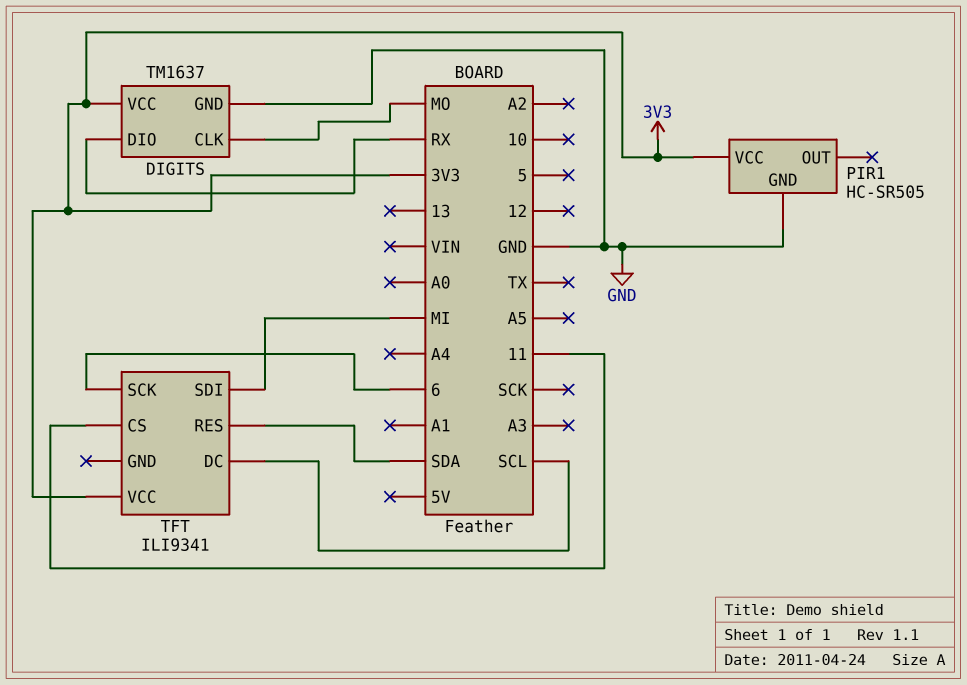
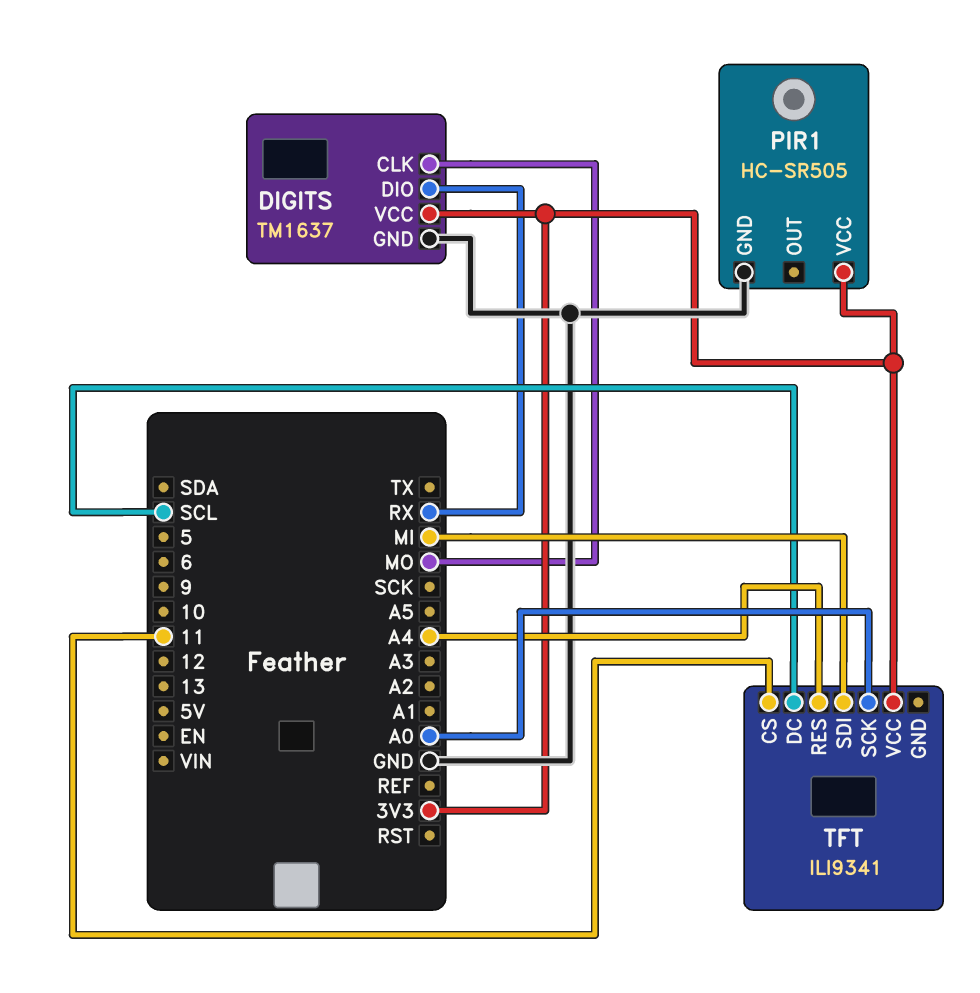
TFT pin RES: SDA -> A4
TFT pin SCK: 6 -> A0

